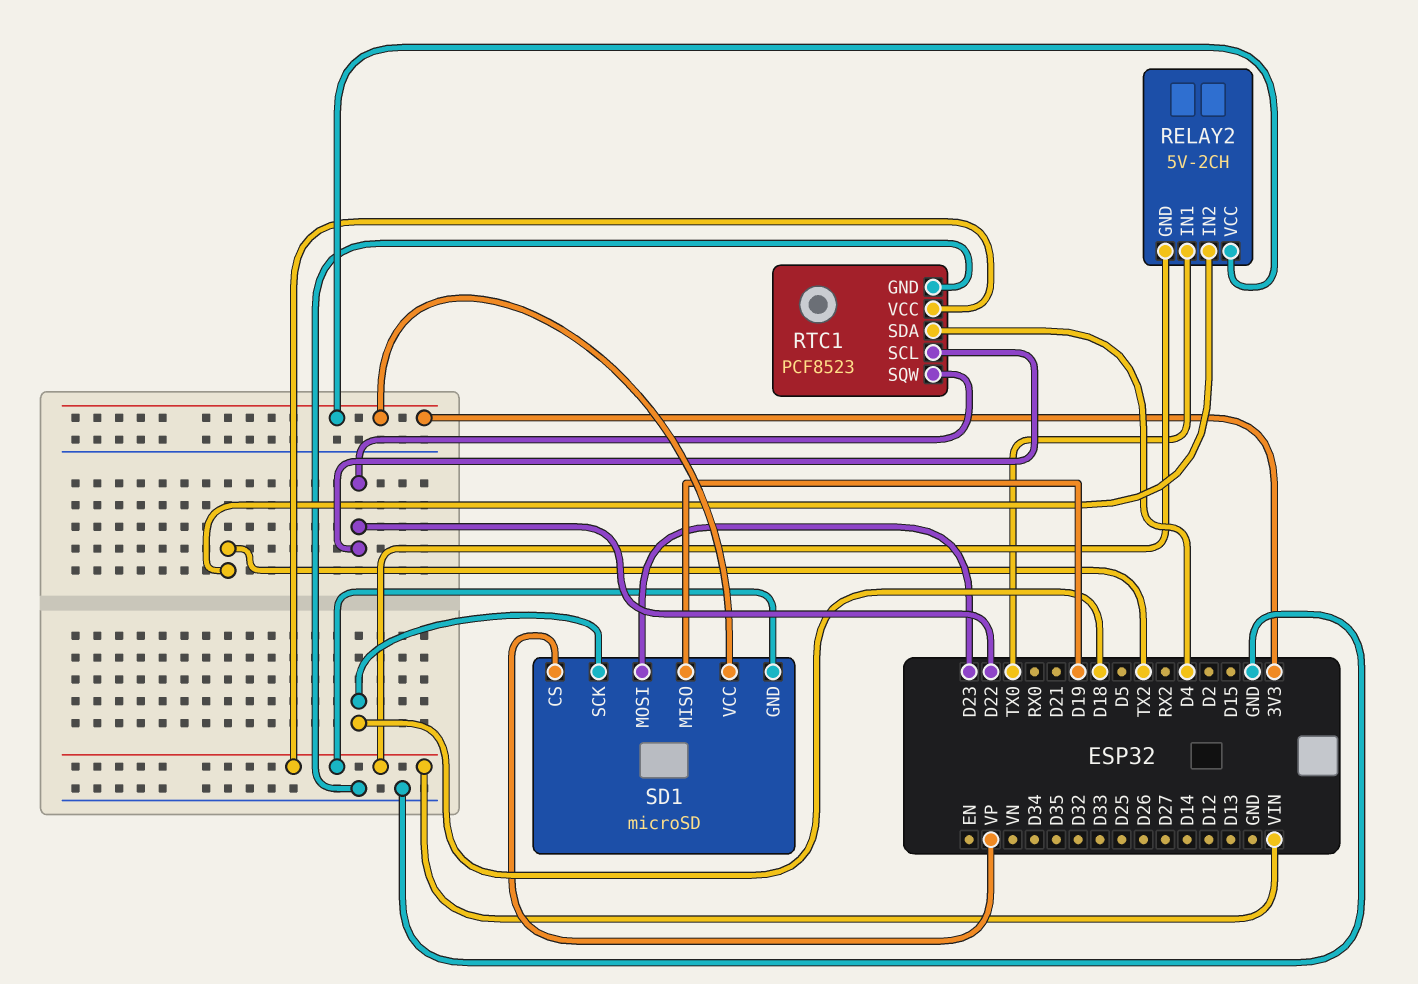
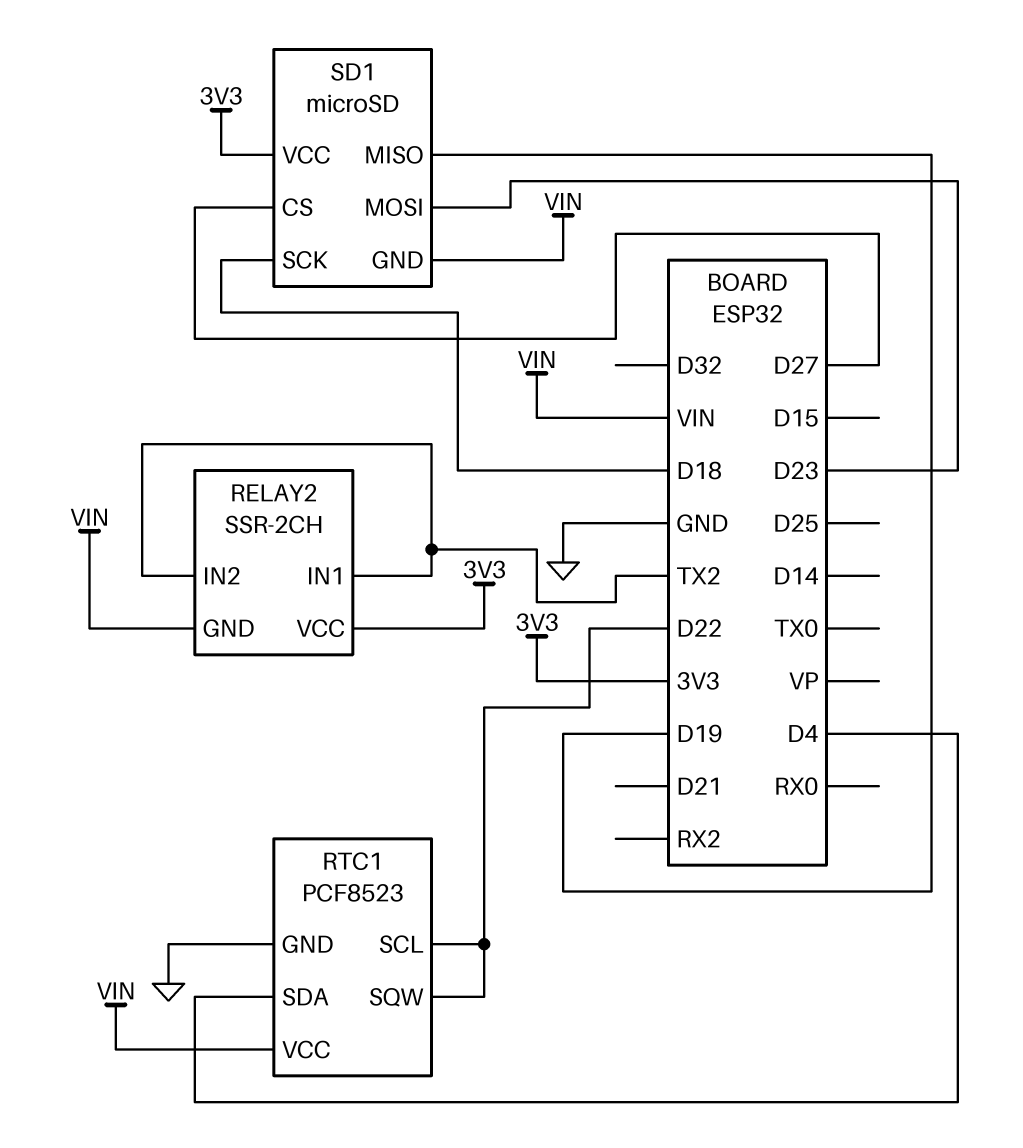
RELAY2: 5V-2CH -> SSR-2CH
RELAY2 pin IN1: TX0 -> TX2
SD1 pin CS: VP -> D27

